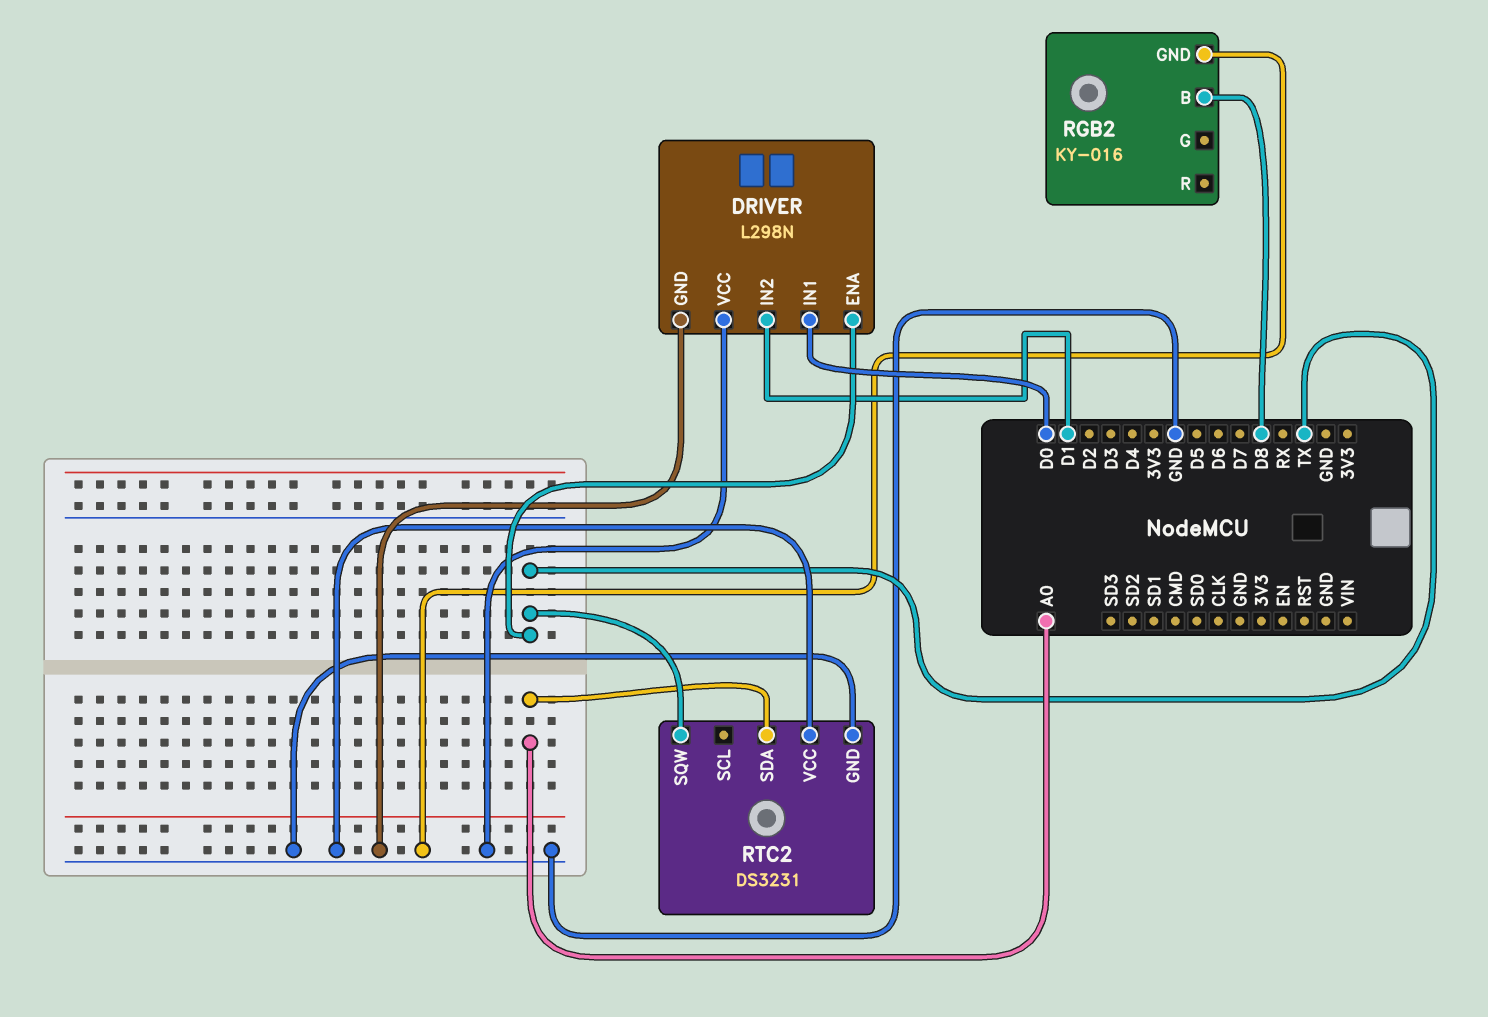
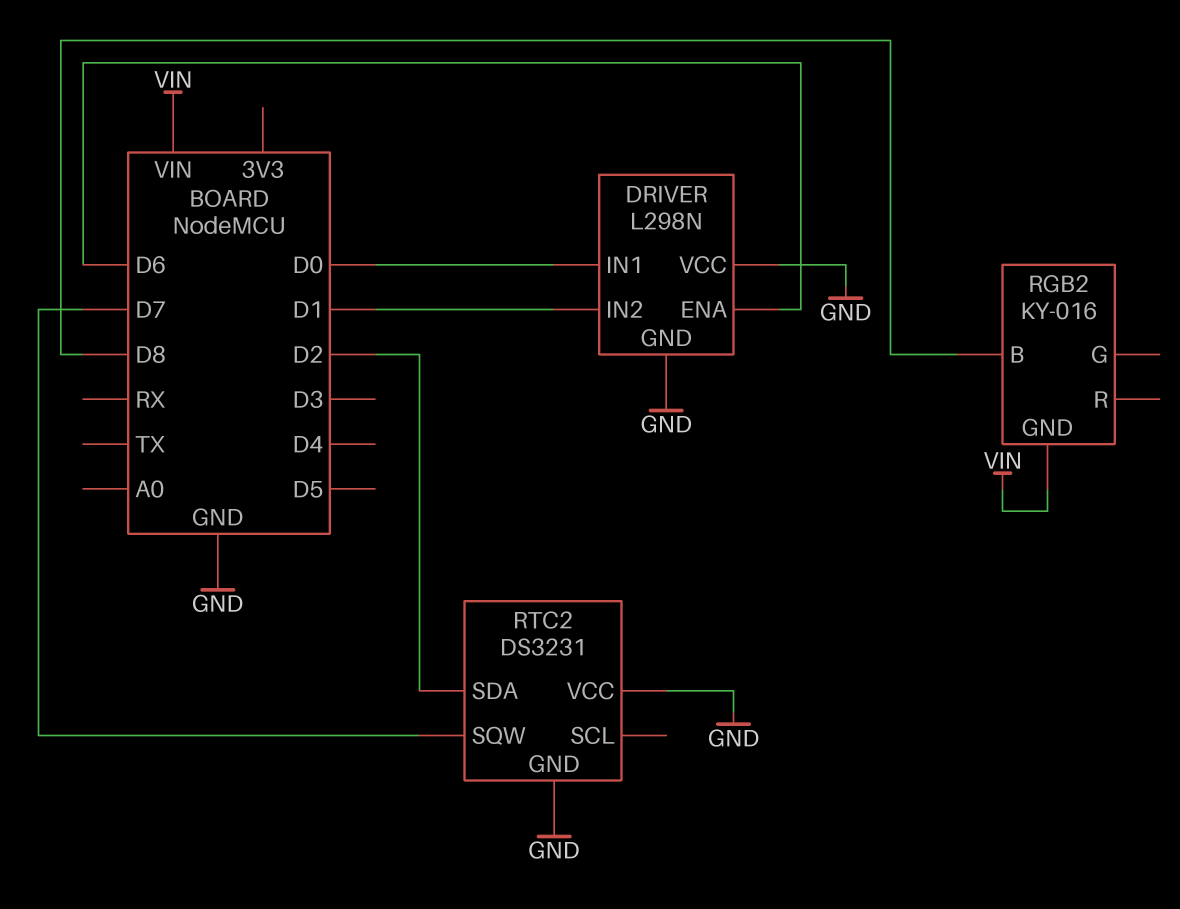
DRIVER pin ENA: TX -> D6
RGB2 pin GND: GND -> VIN
RTC2 pin SDA: A0 -> D2
RTC2 pin SQW: TX -> D7

